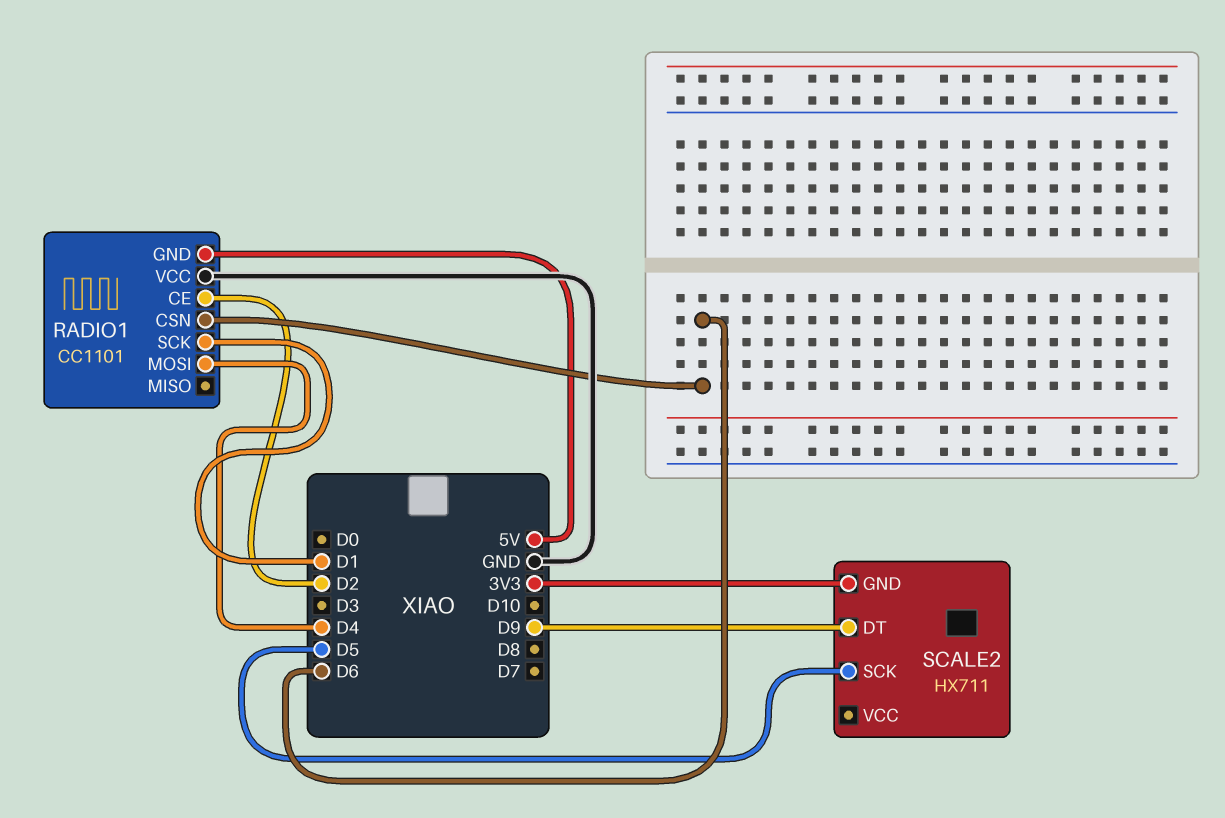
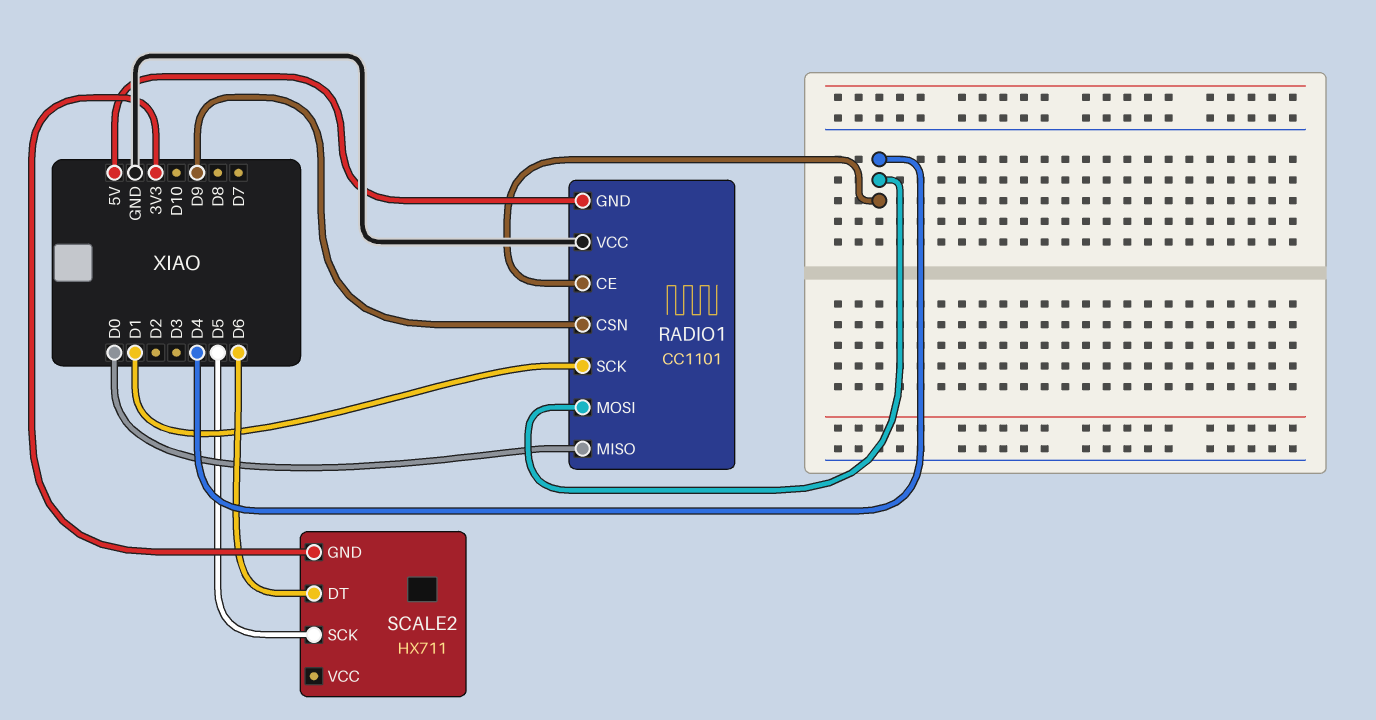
RADIO1 pin CE: D2 -> D4
RADIO1 pin CSN: D6 -> D9
RADIO1 pin MISO: none -> D0
SCALE2 pin DT: D9 -> D6

